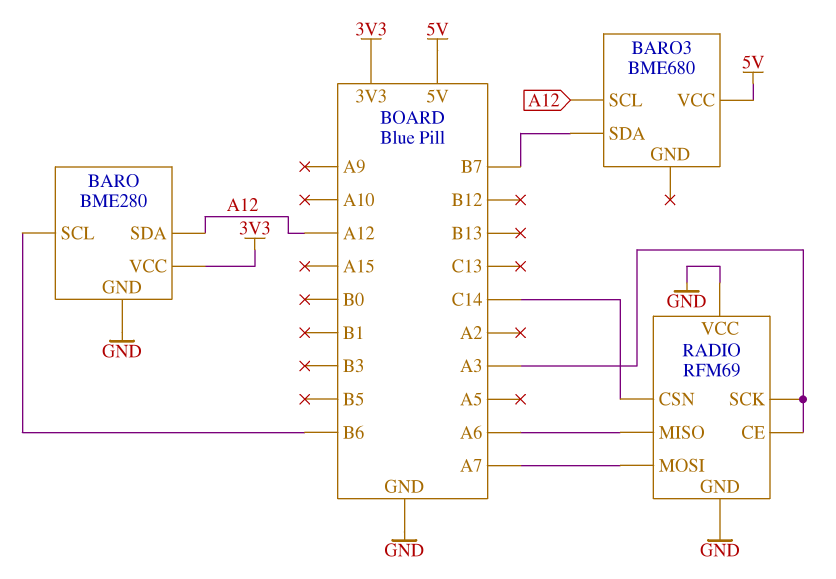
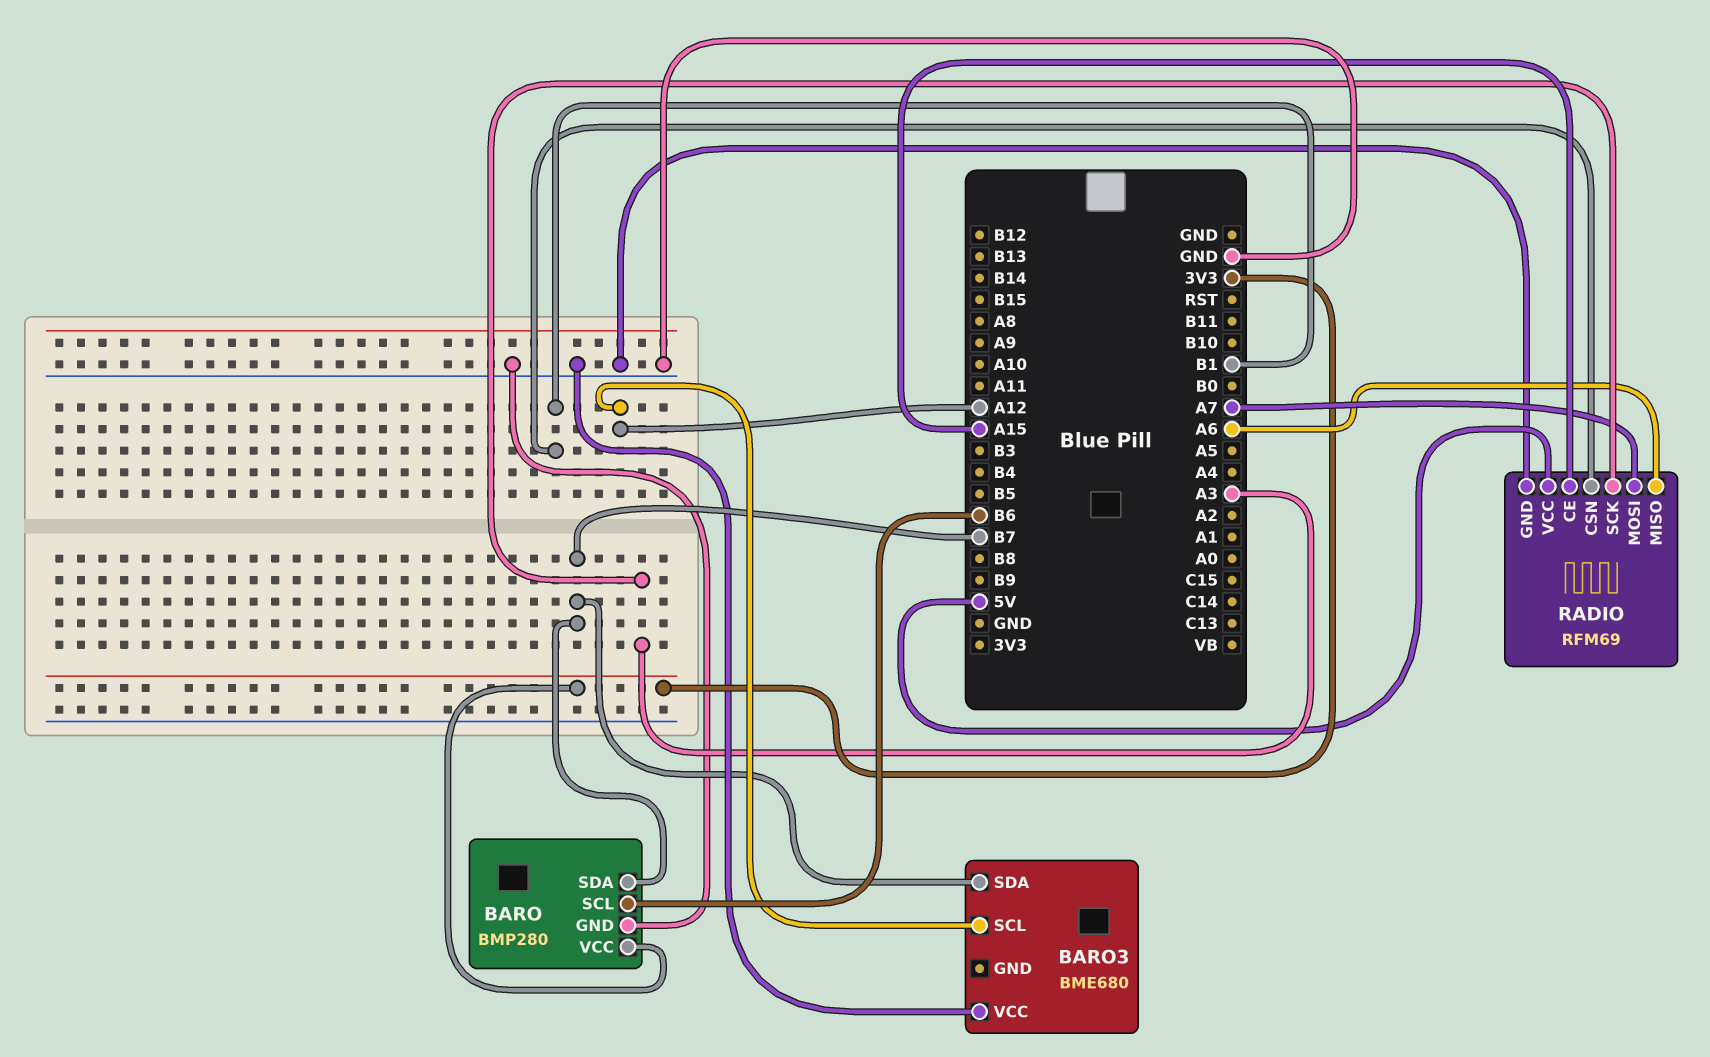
BARO: BME280 -> BMP280
BARO pin SDA: A12 -> B7
BARO3 pin VCC: 5V -> GND
RADIO pin CE: A3 -> A15
RADIO pin CSN: C14 -> B1
RADIO pin VCC: GND -> 5V

